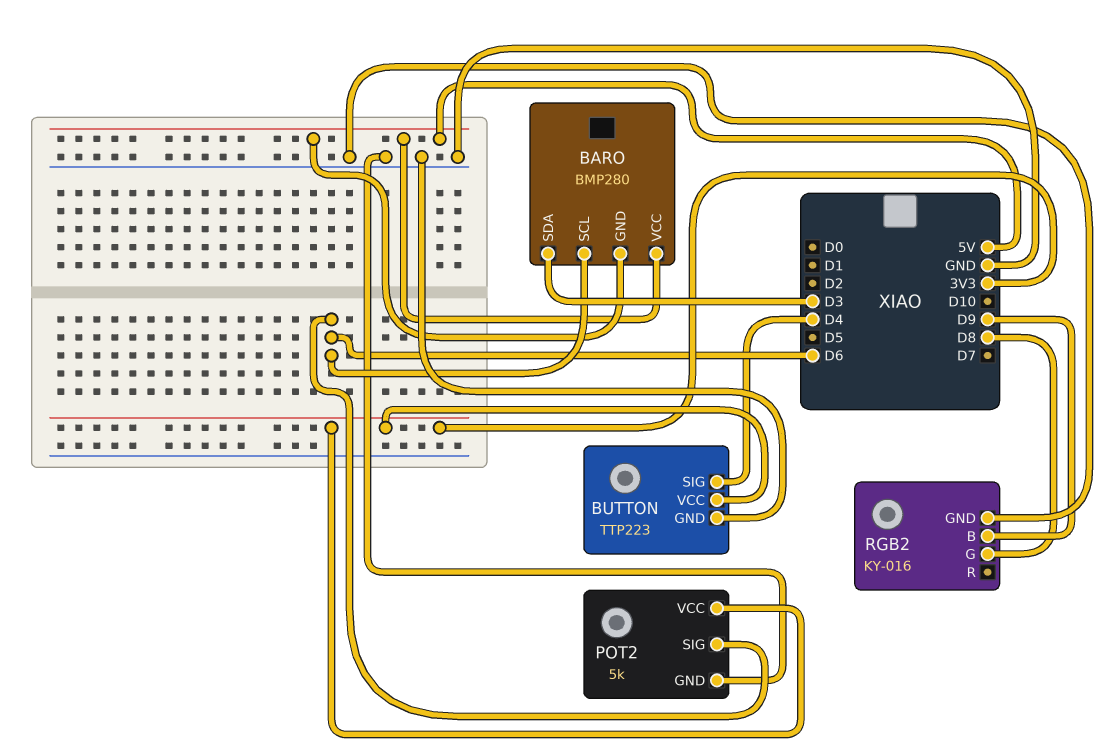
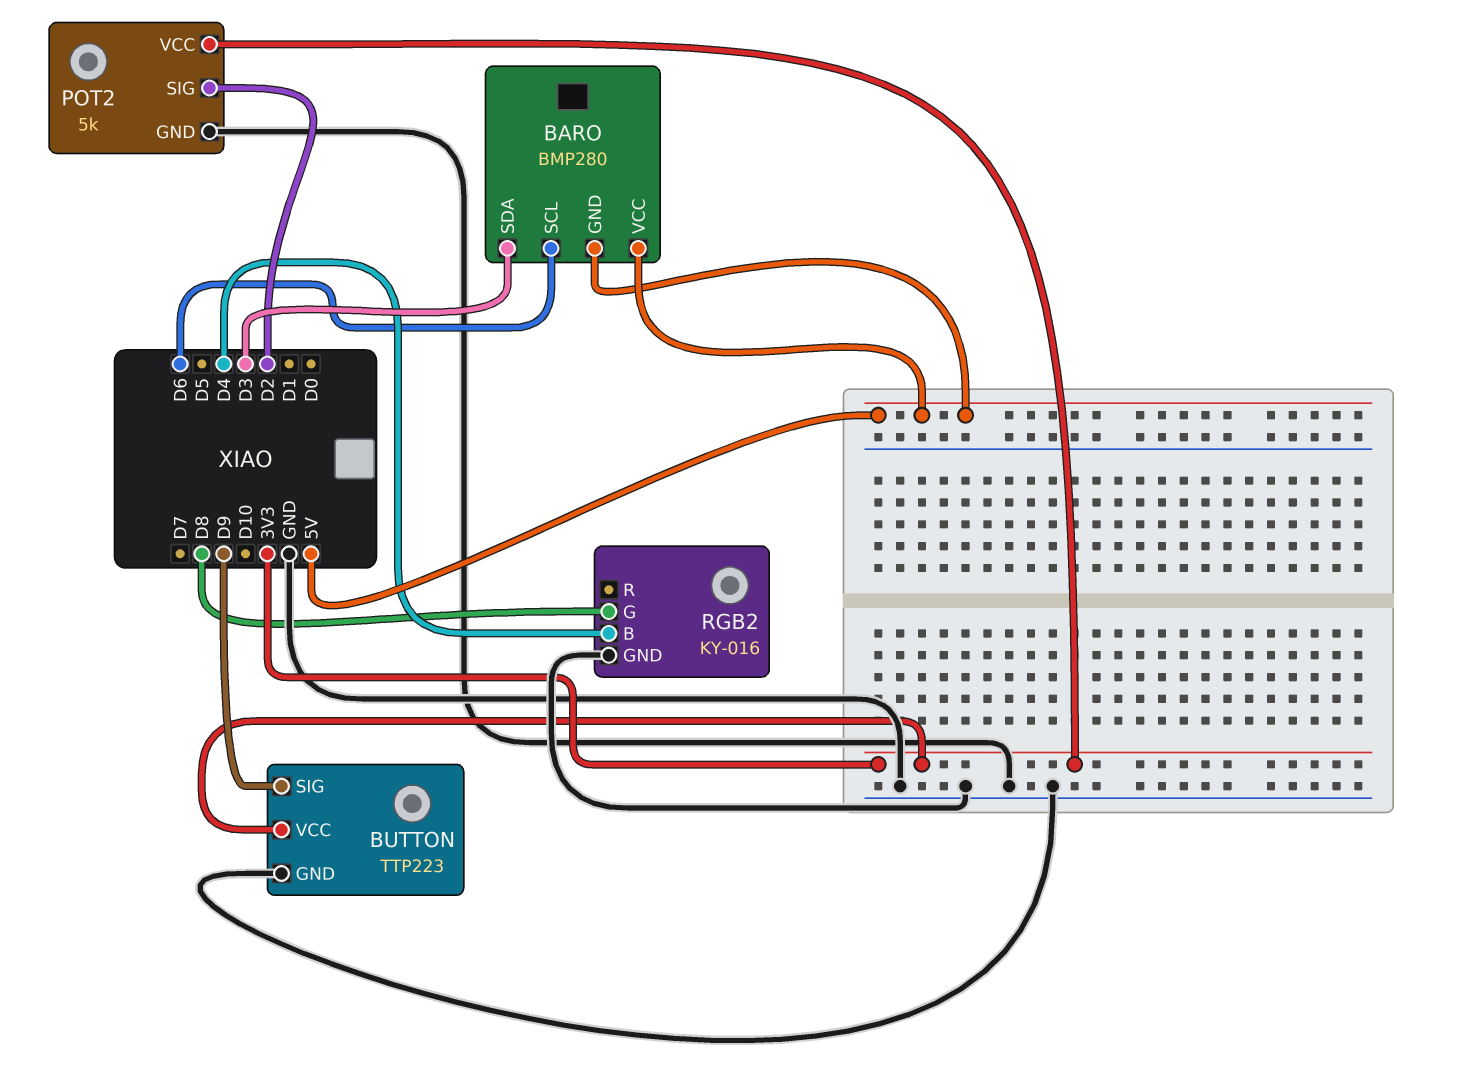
BUTTON pin SIG: D4 -> D9
POT2 pin SIG: D6 -> D2
RGB2 pin B: D9 -> D4

